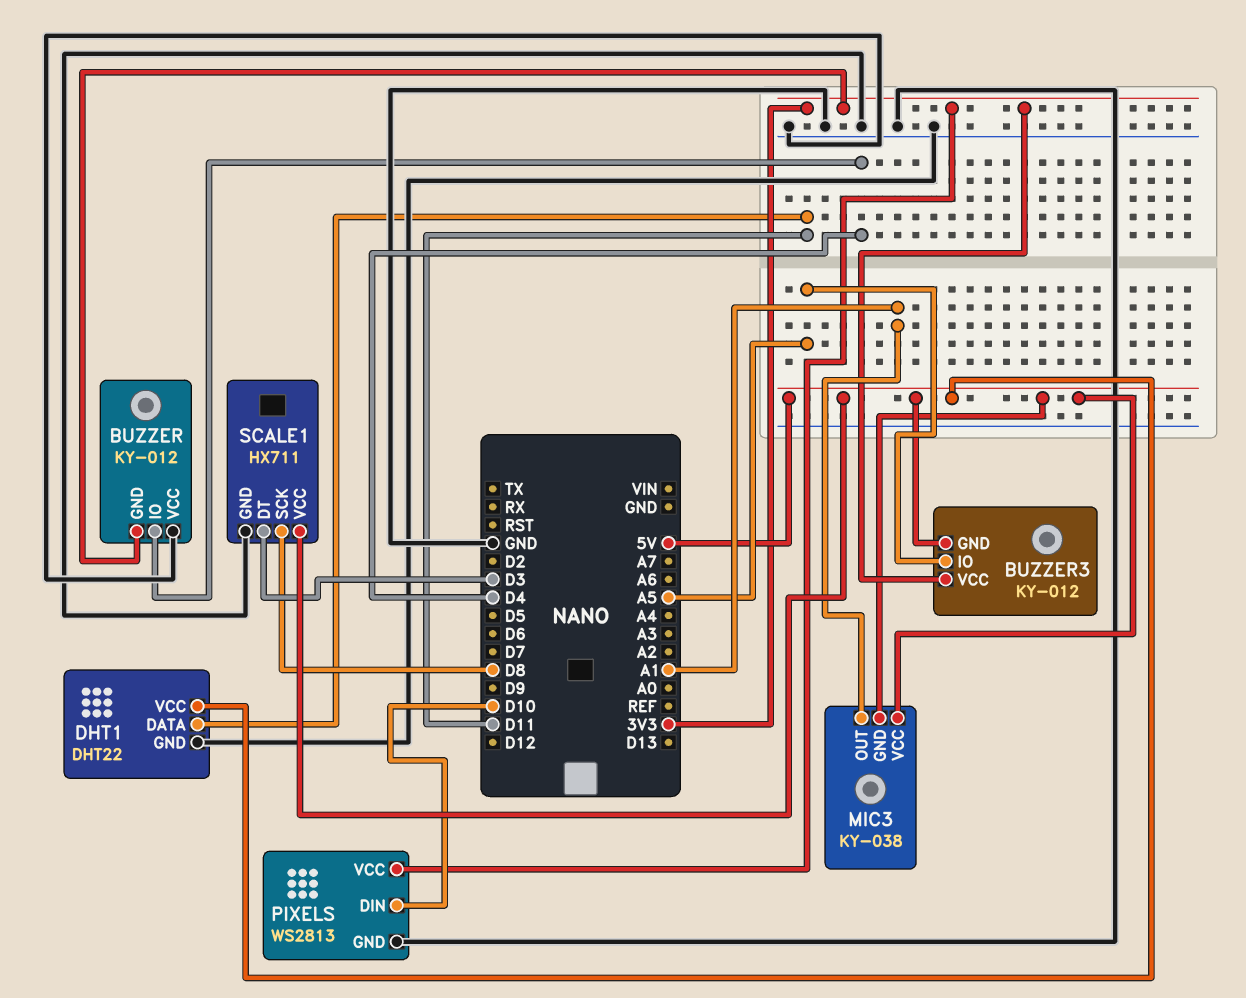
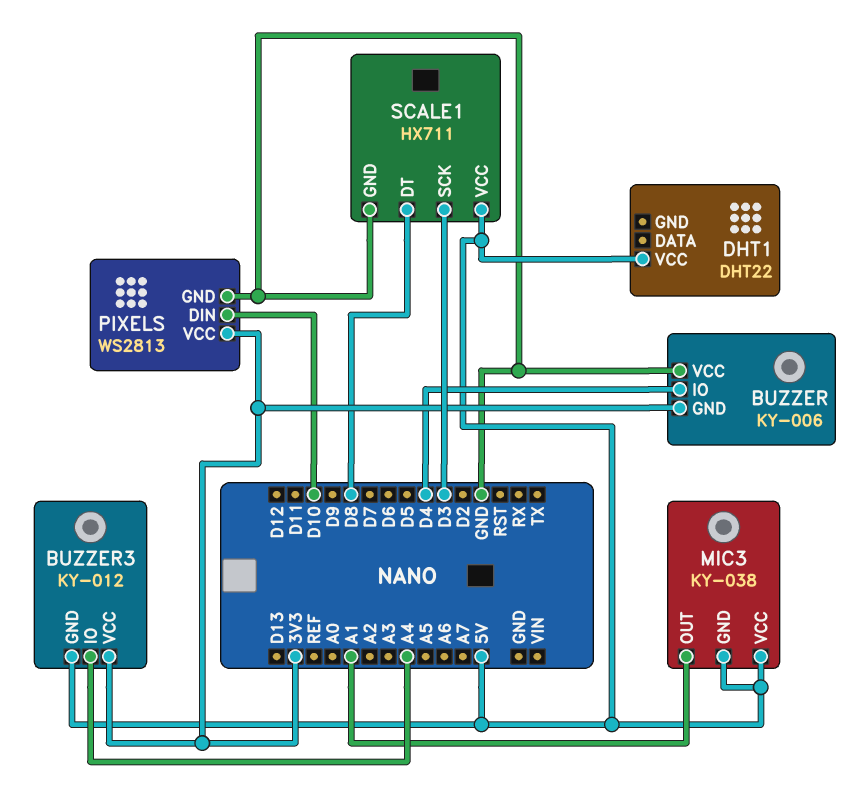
BUZZER: KY-012 -> KY-006
BUZZER3 pin IO: A5 -> A4
DHT1 pin DATA: D11 -> none
DHT1 pin GND: GND -> none
SCALE1 pin DT: D3 -> D8
SCALE1 pin SCK: D8 -> D3

